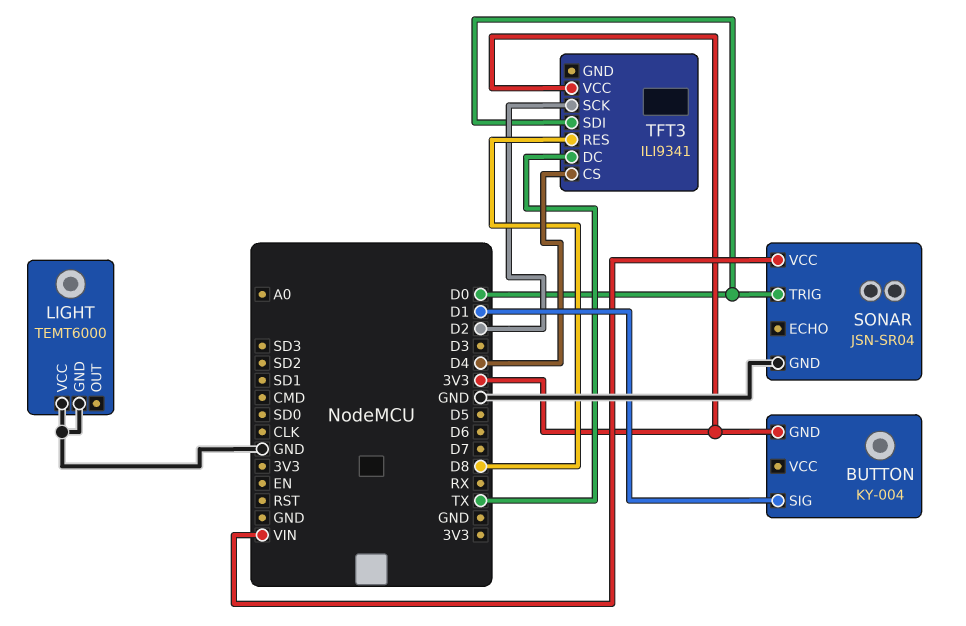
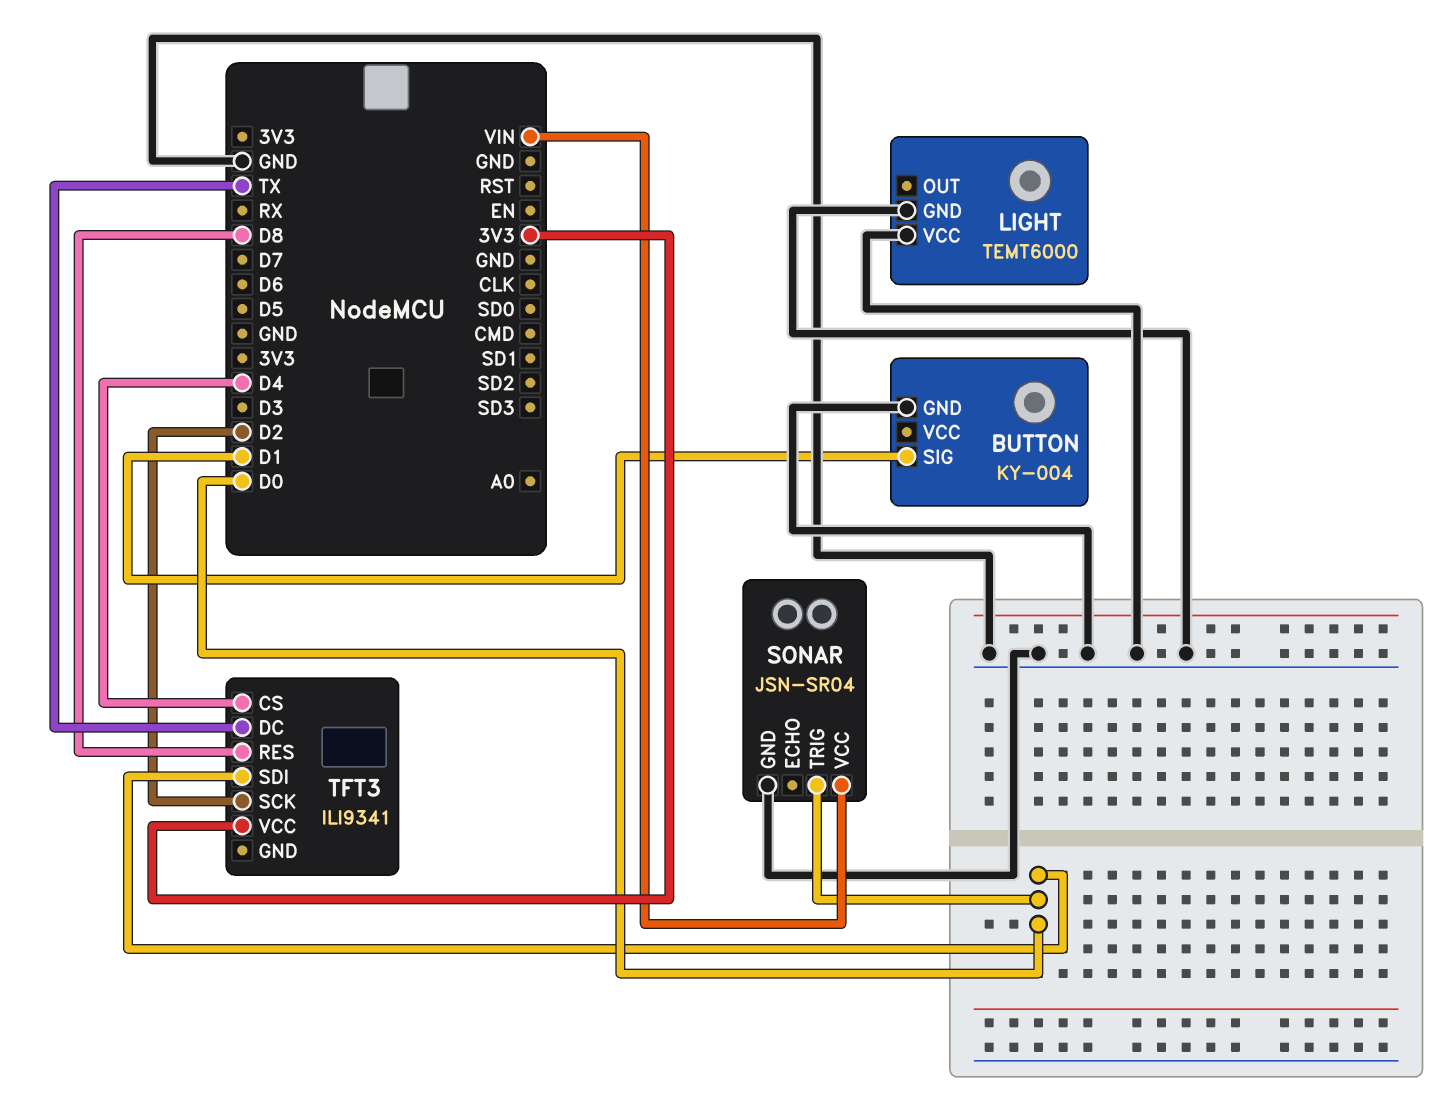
BUTTON pin GND: 3V3 -> GND

